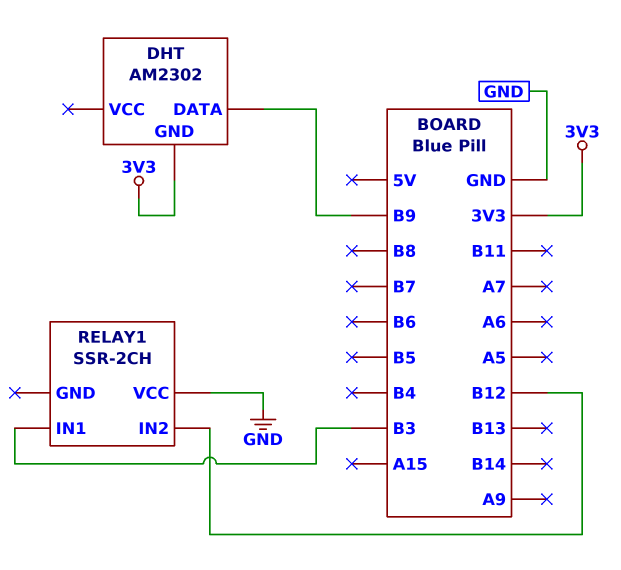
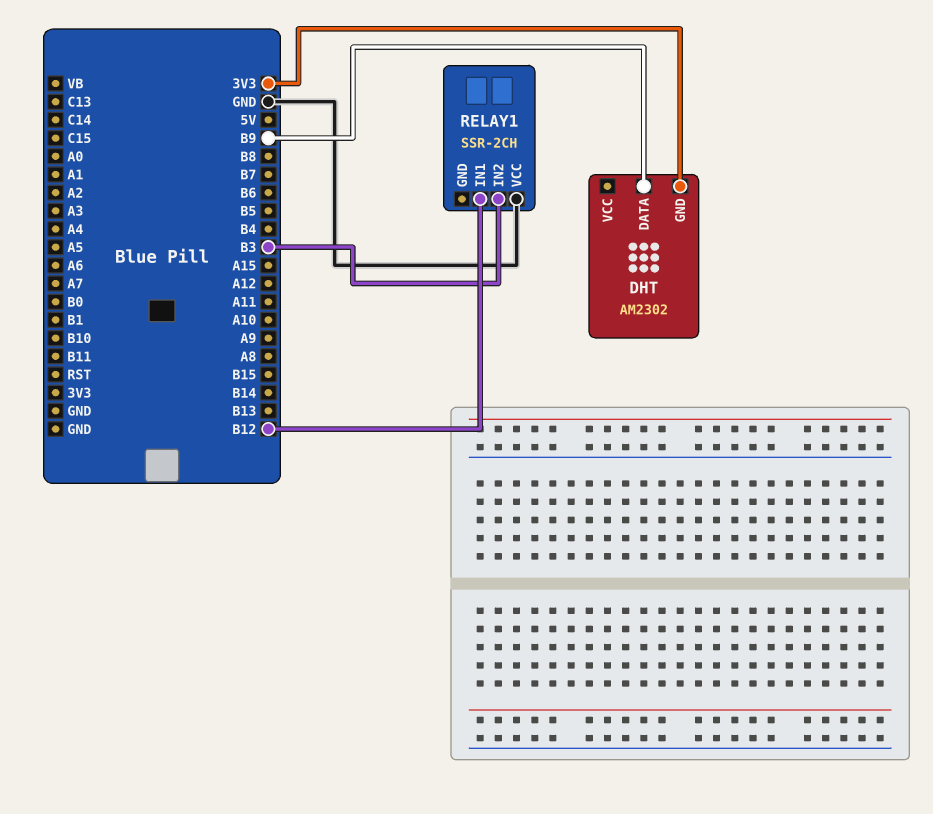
RELAY1 pin IN1: B3 -> B12
RELAY1 pin IN2: B12 -> B3

